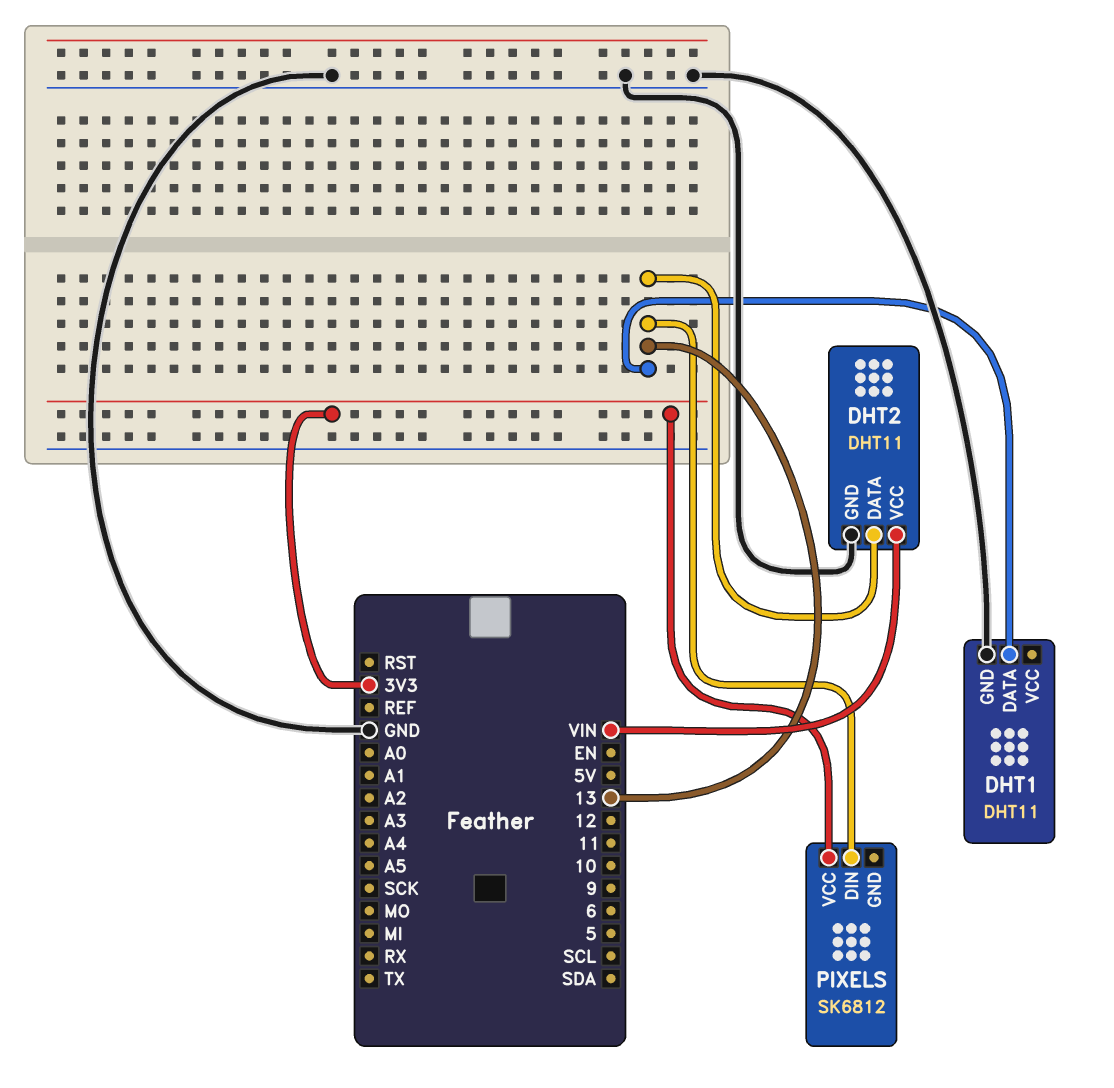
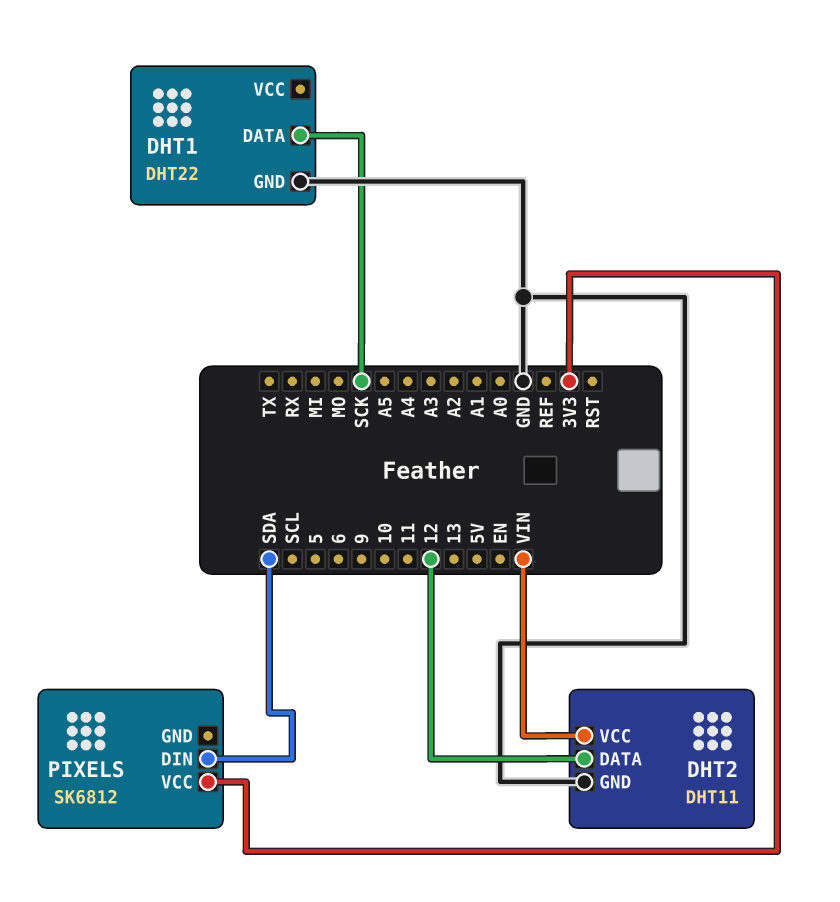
DHT1: DHT11 -> DHT22
DHT1 pin DATA: 13 -> SCK
DHT2 pin DATA: 13 -> 12
PIXELS pin DIN: 13 -> SDA

